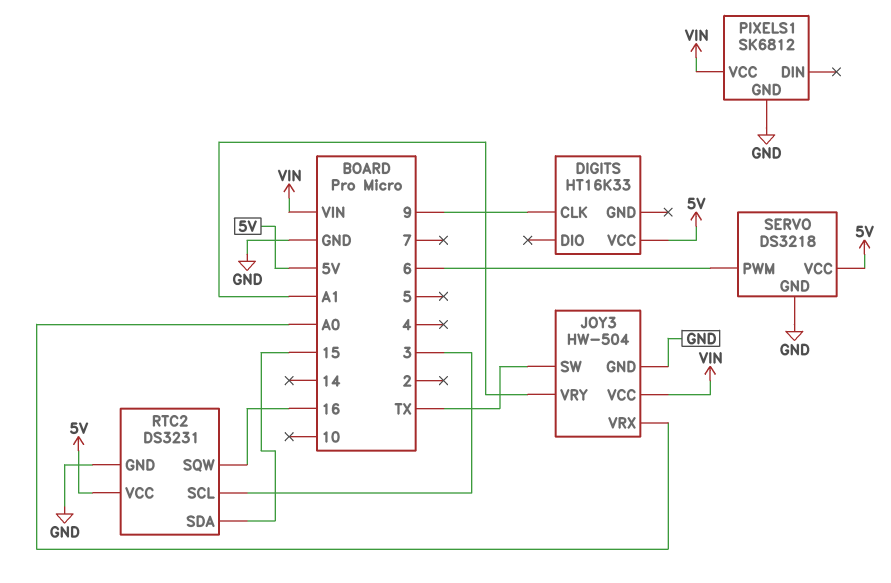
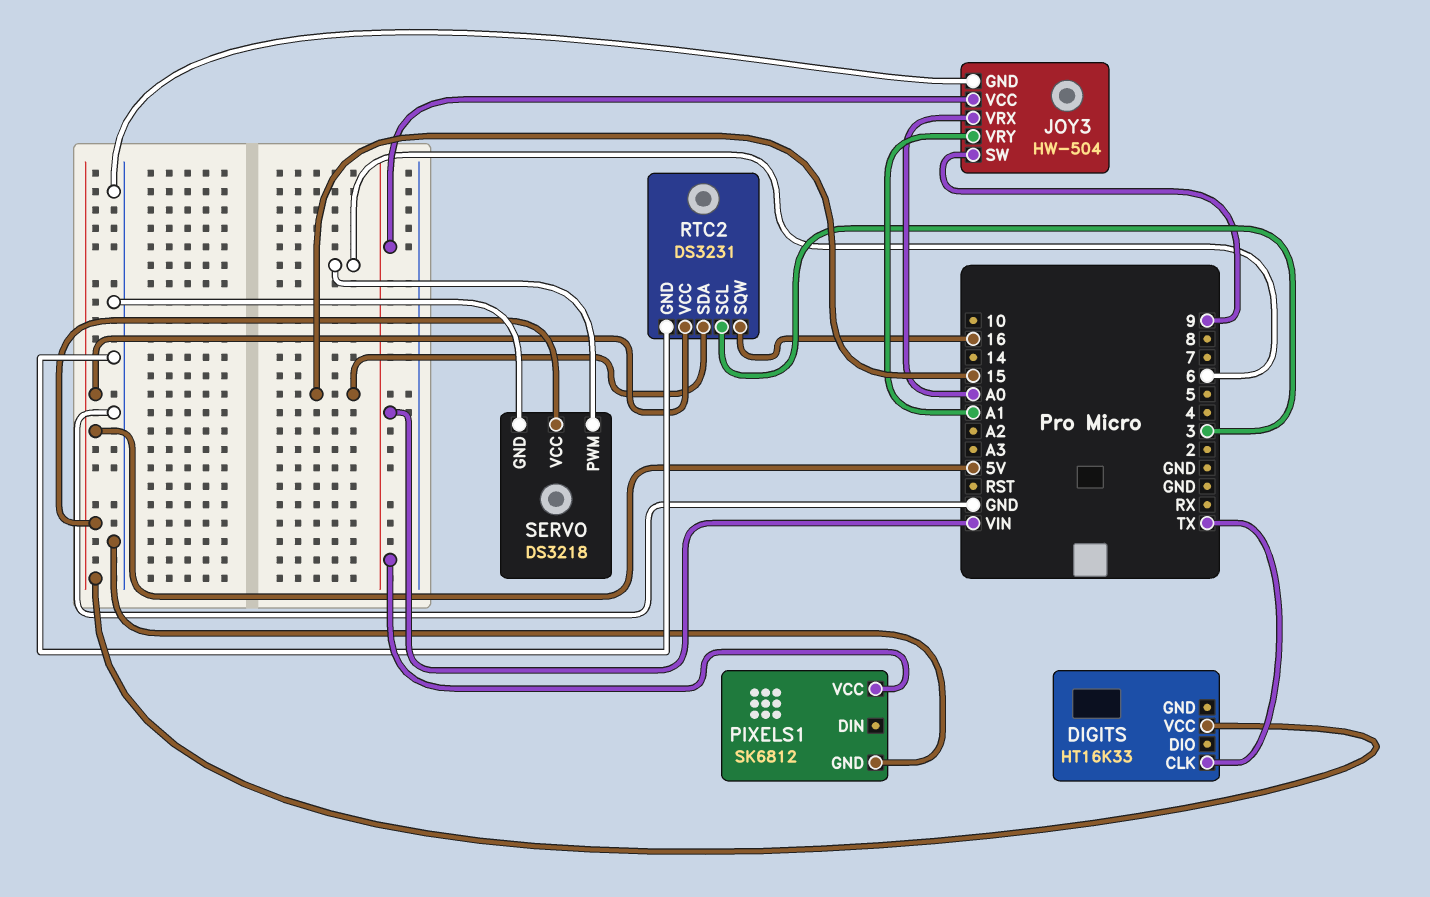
DIGITS pin CLK: 9 -> TX
JOY3 pin SW: TX -> 9

